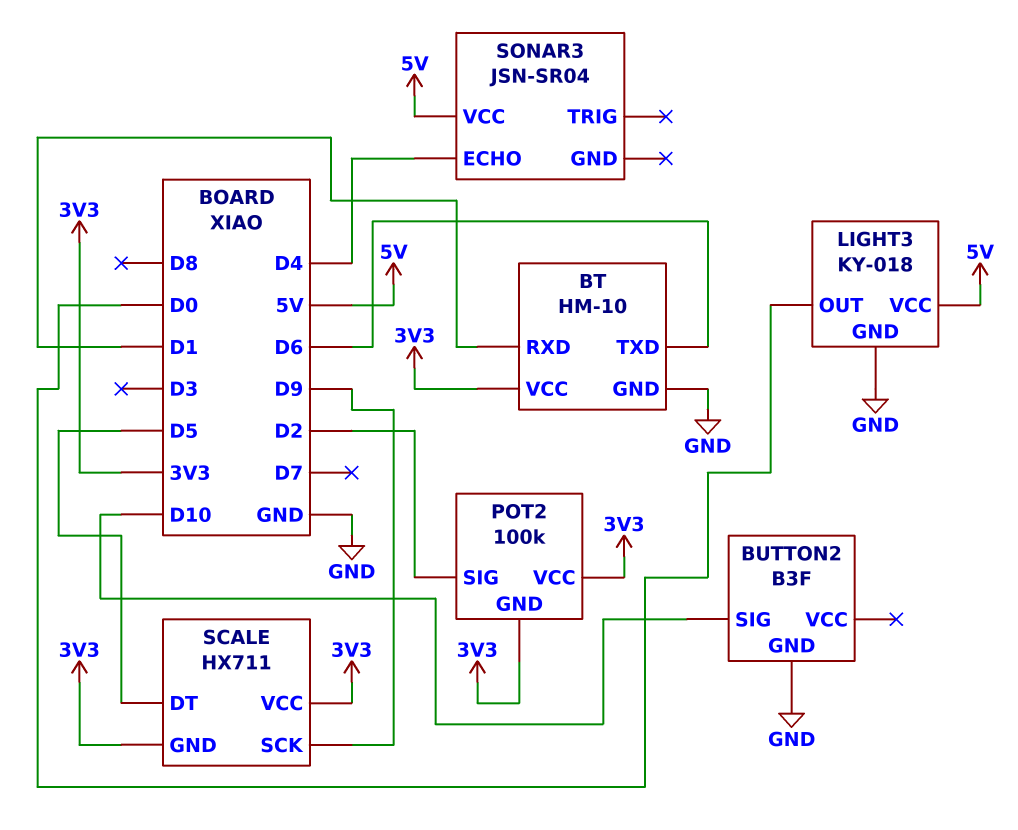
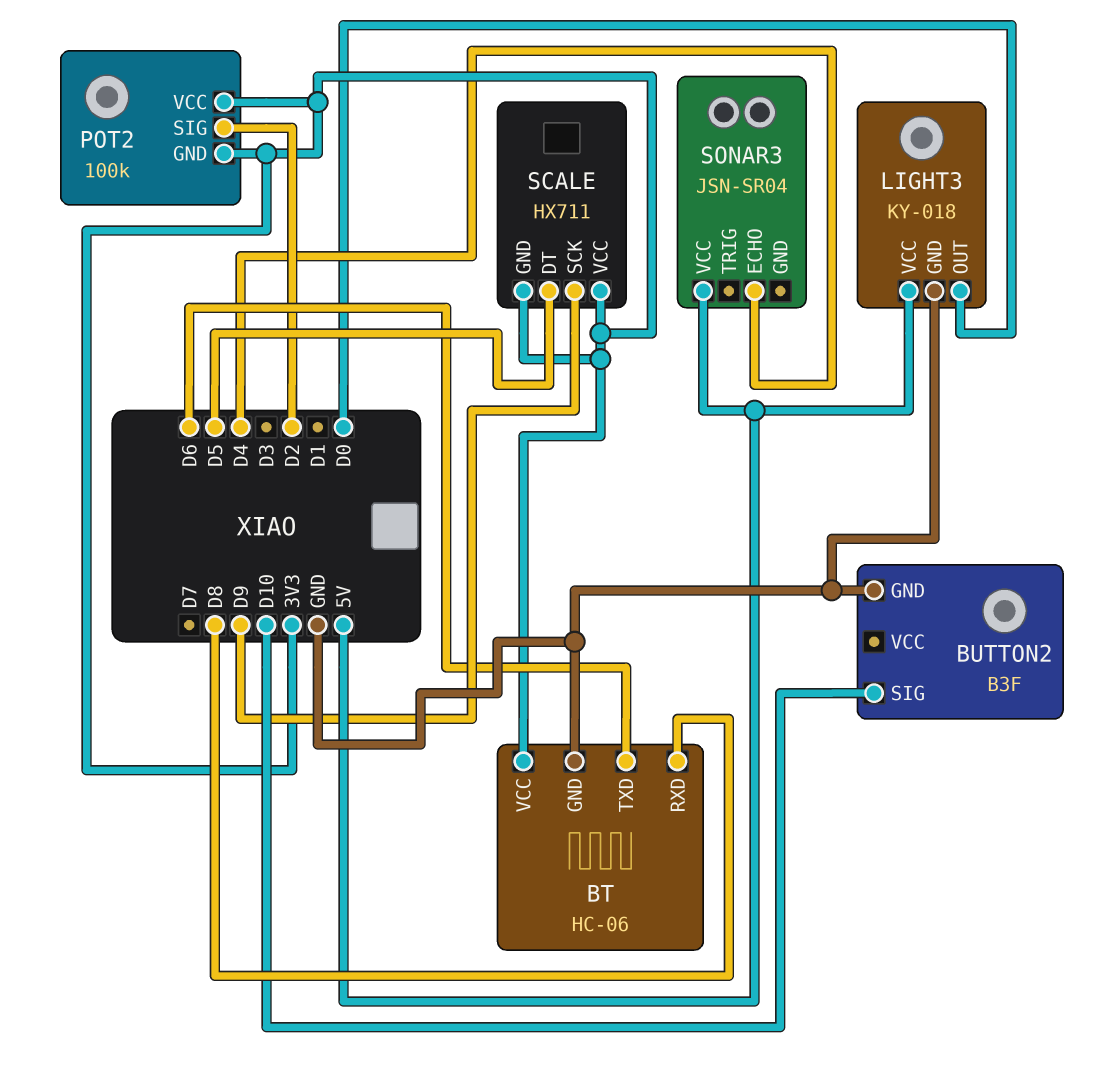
BT: HM-10 -> HC-06
BT pin RXD: D1 -> D8

